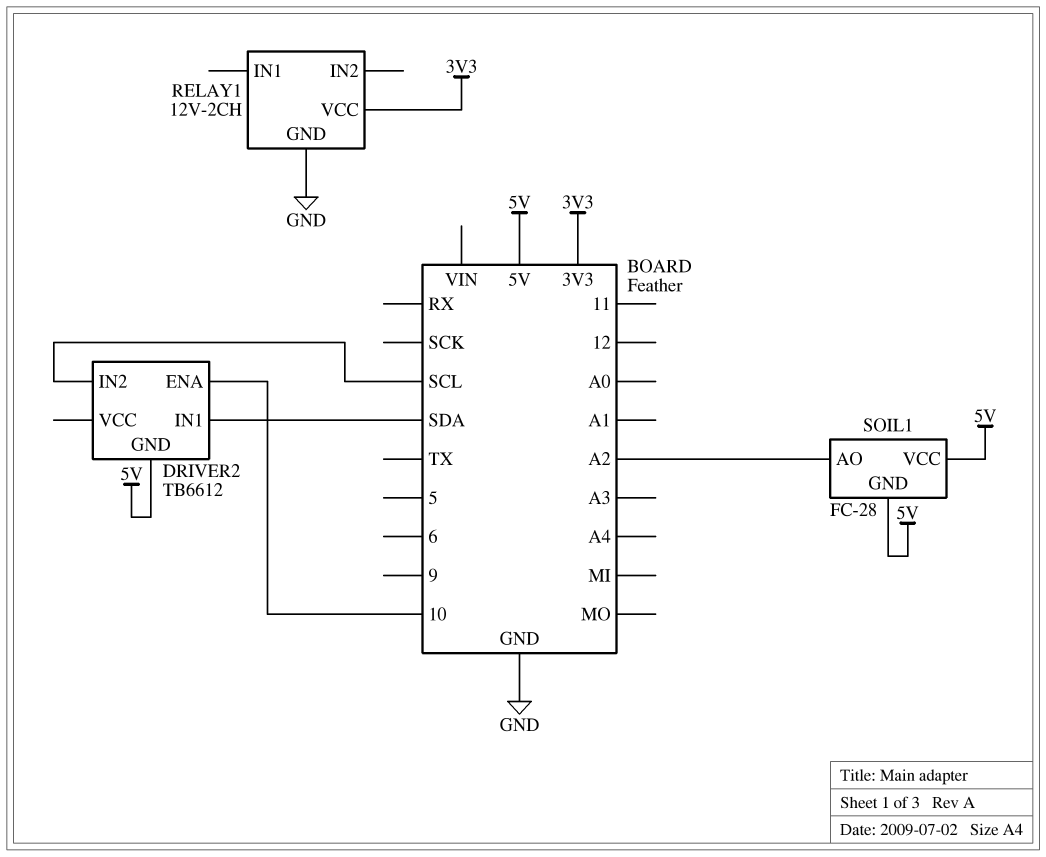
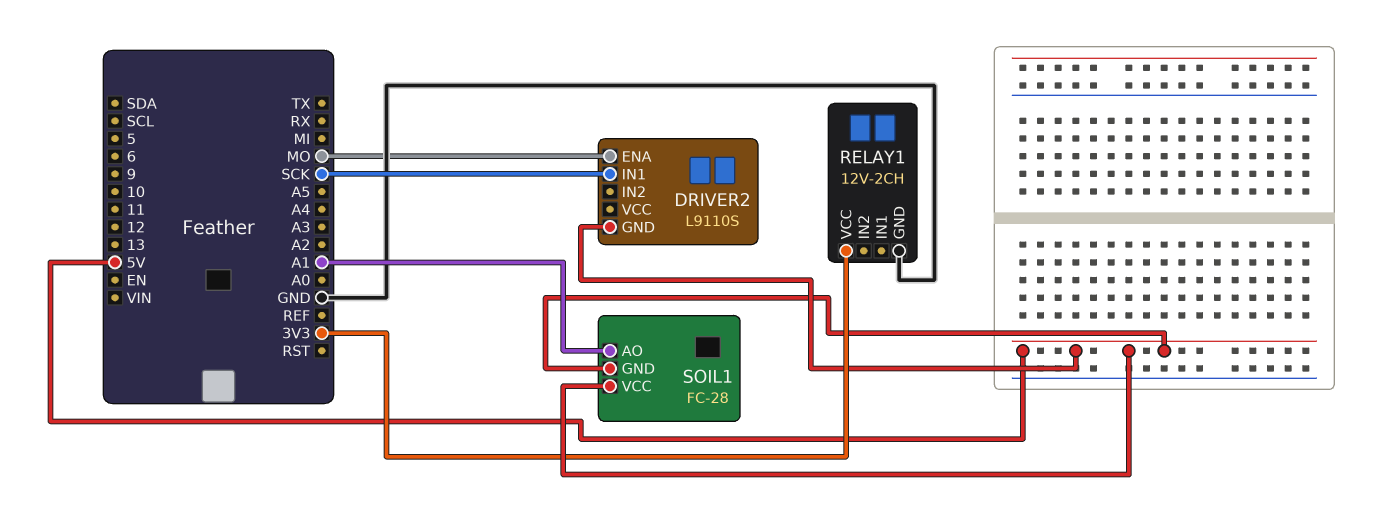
DRIVER2: TB6612 -> L9110S
DRIVER2 pin ENA: 10 -> MO
DRIVER2 pin IN1: SDA -> SCK
DRIVER2 pin IN2: SCL -> none
SOIL1 pin AO: A2 -> A1

